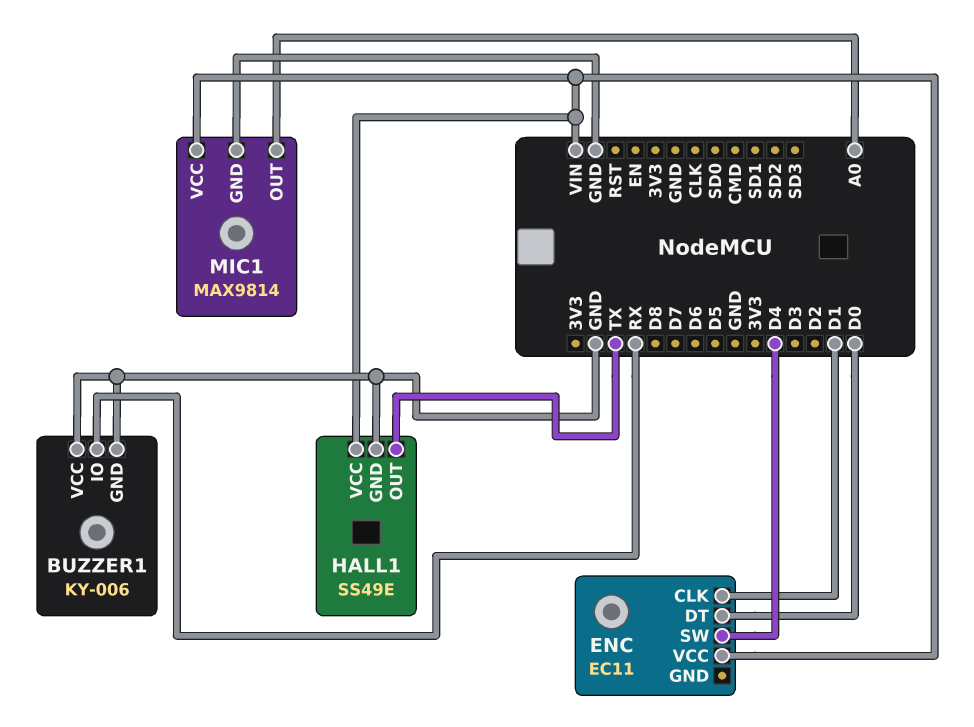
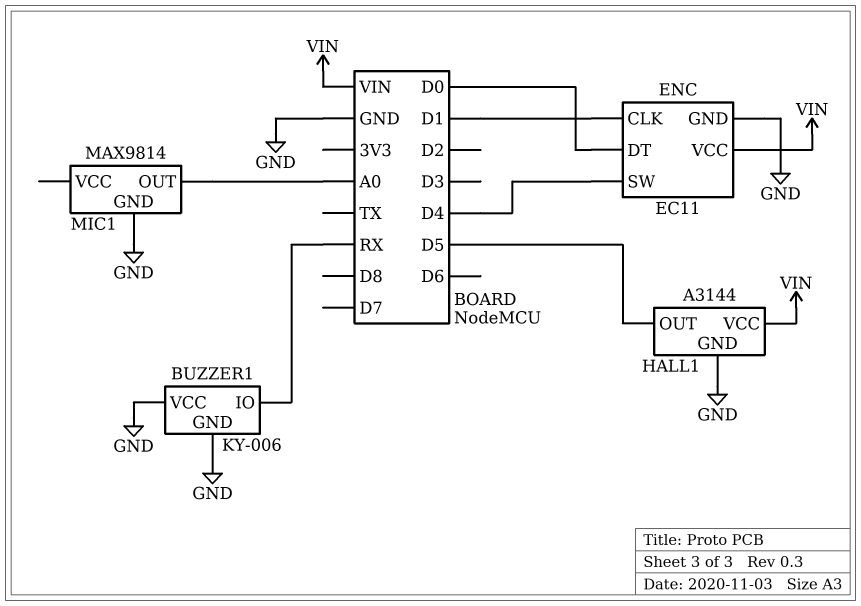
ENC pin GND: none -> GND
HALL1: SS49E -> A3144
HALL1 pin OUT: TX -> D5
MIC1 pin VCC: VIN -> none

